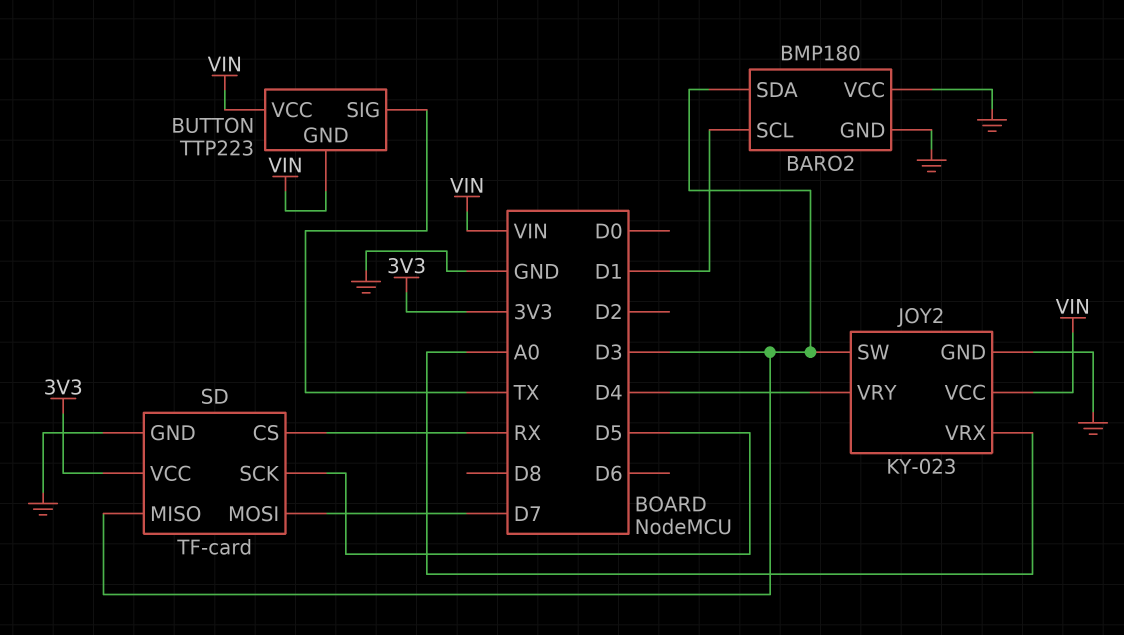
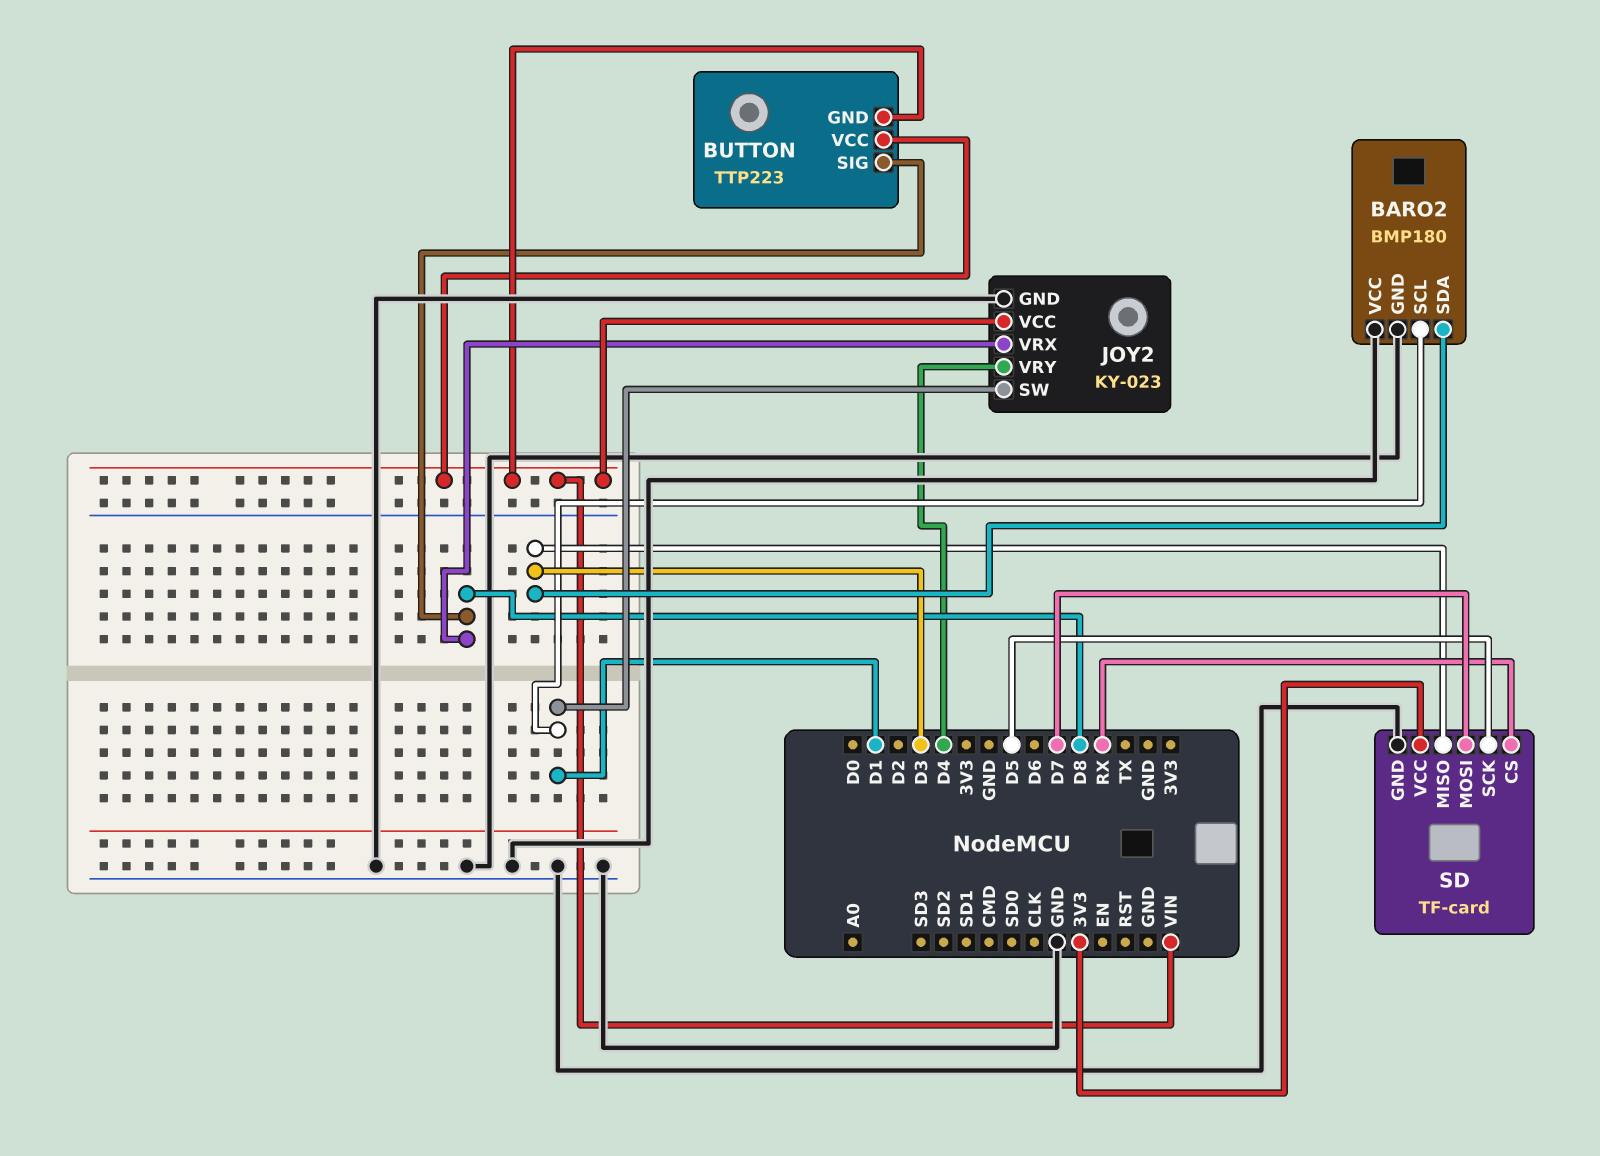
BUTTON pin SIG: TX -> D8
JOY2 pin SW: D3 -> D1
JOY2 pin VRX: A0 -> D8

